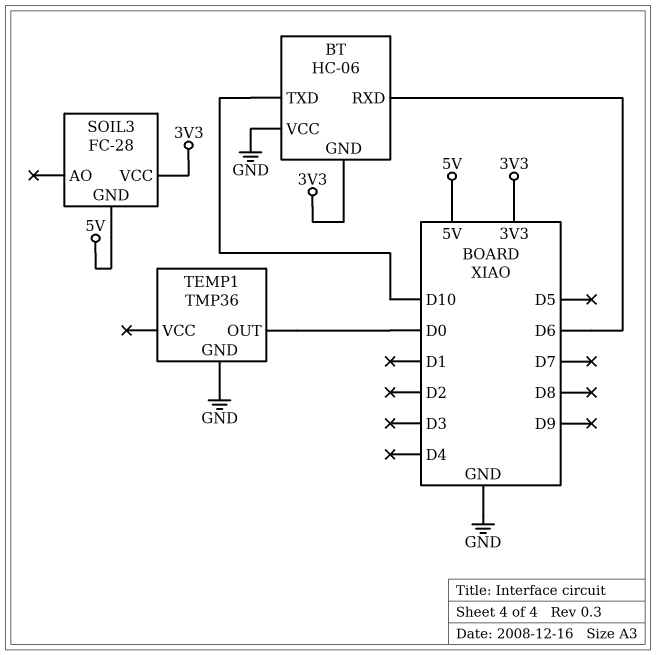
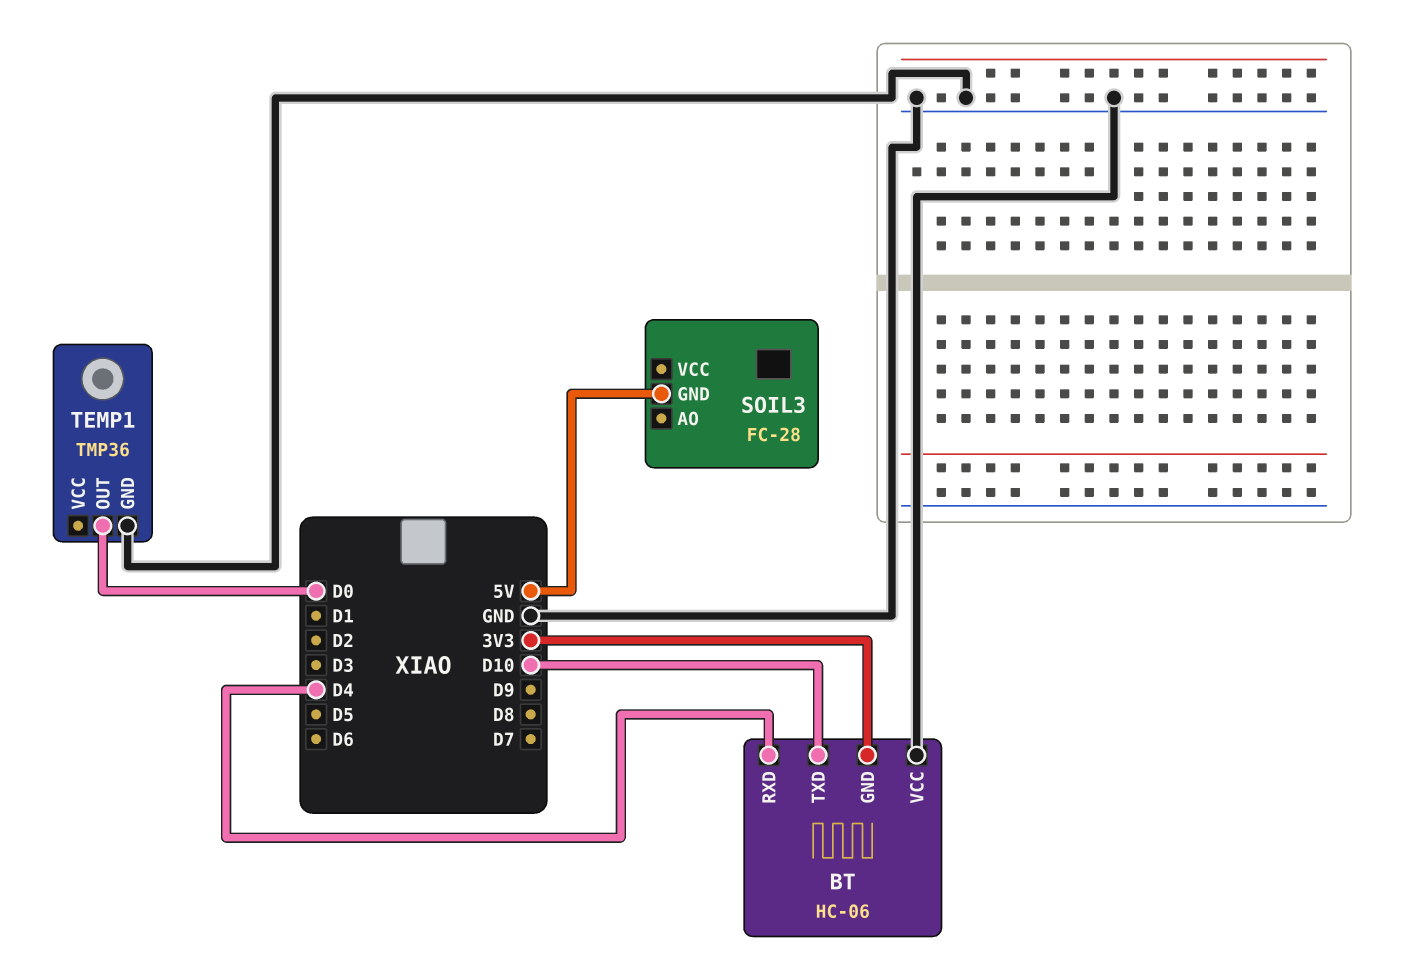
BT pin RXD: D6 -> D4
SOIL3 pin VCC: 3V3 -> none

